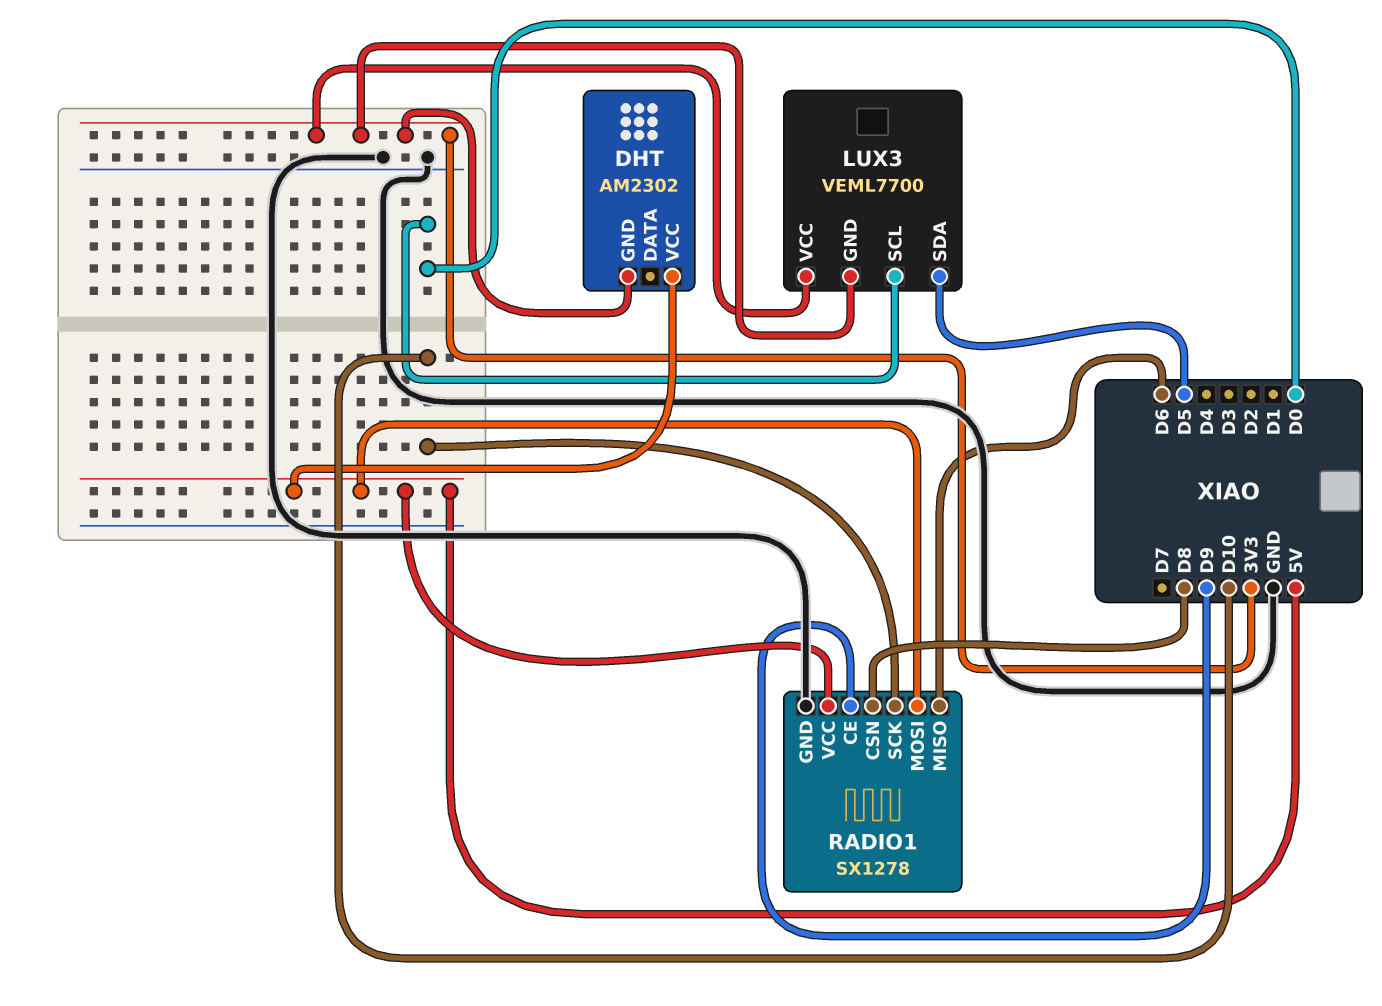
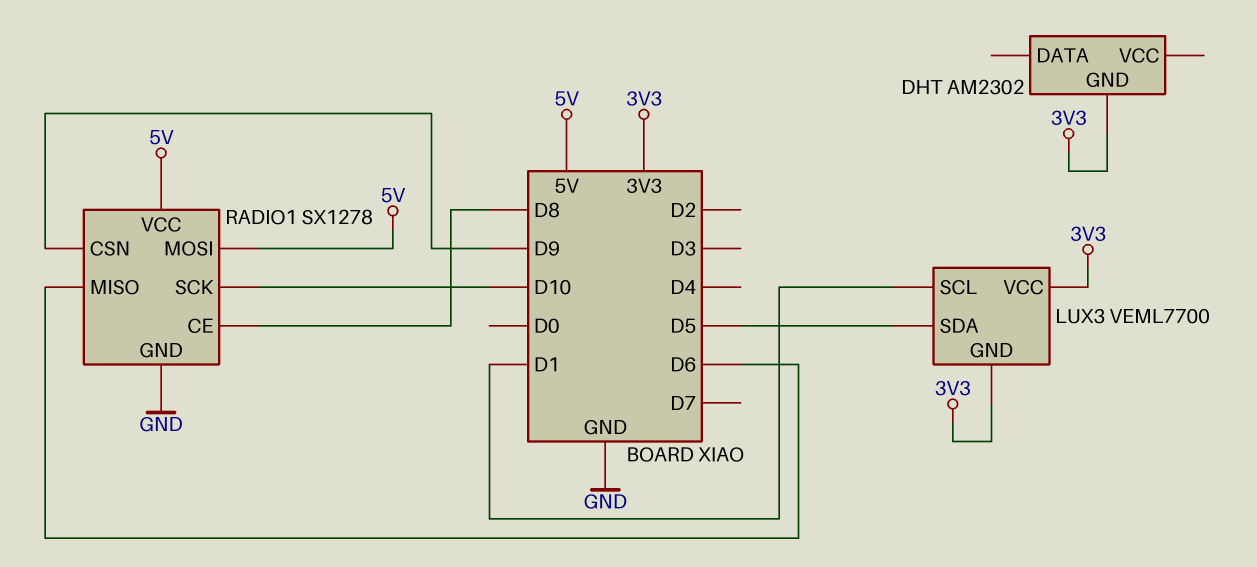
DHT pin VCC: 5V -> none
LUX3 pin SCL: D0 -> D1
RADIO1 pin CE: D9 -> D8
RADIO1 pin CSN: D8 -> D9

